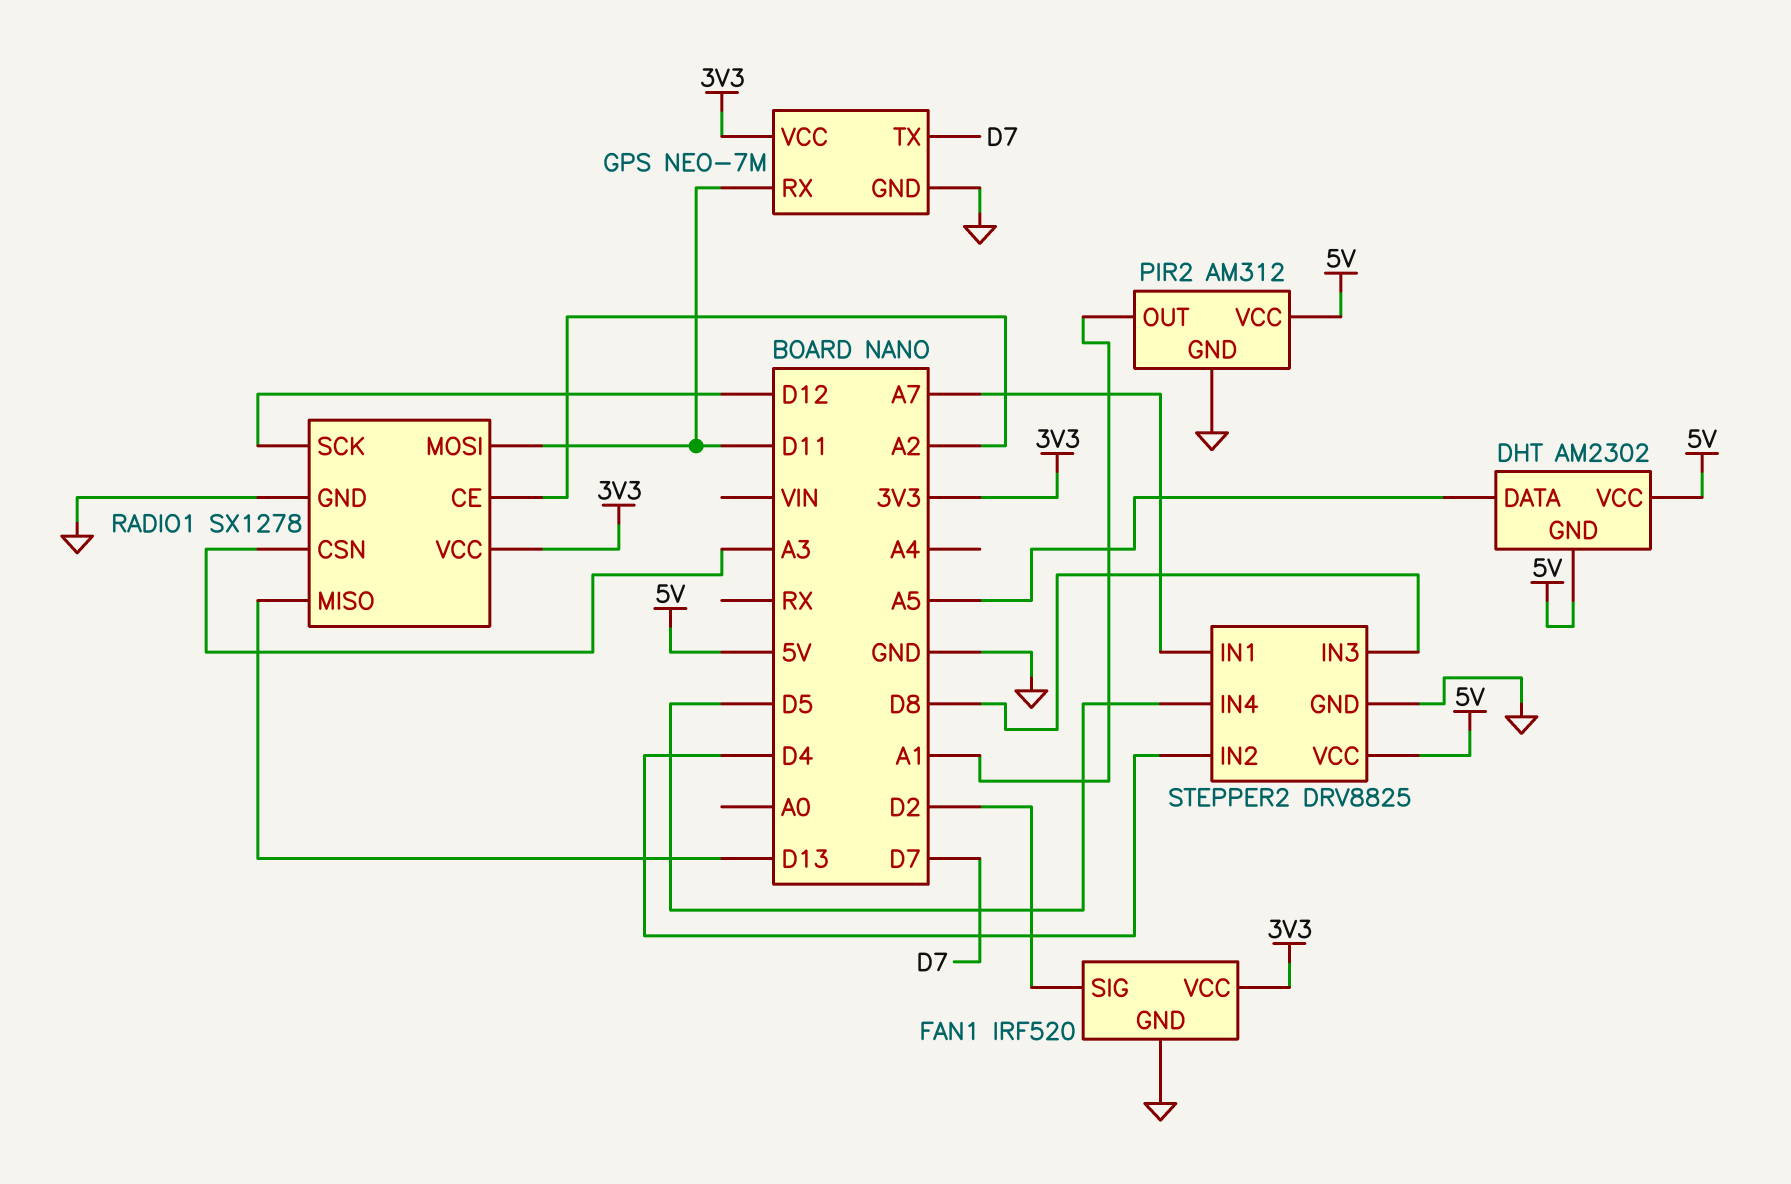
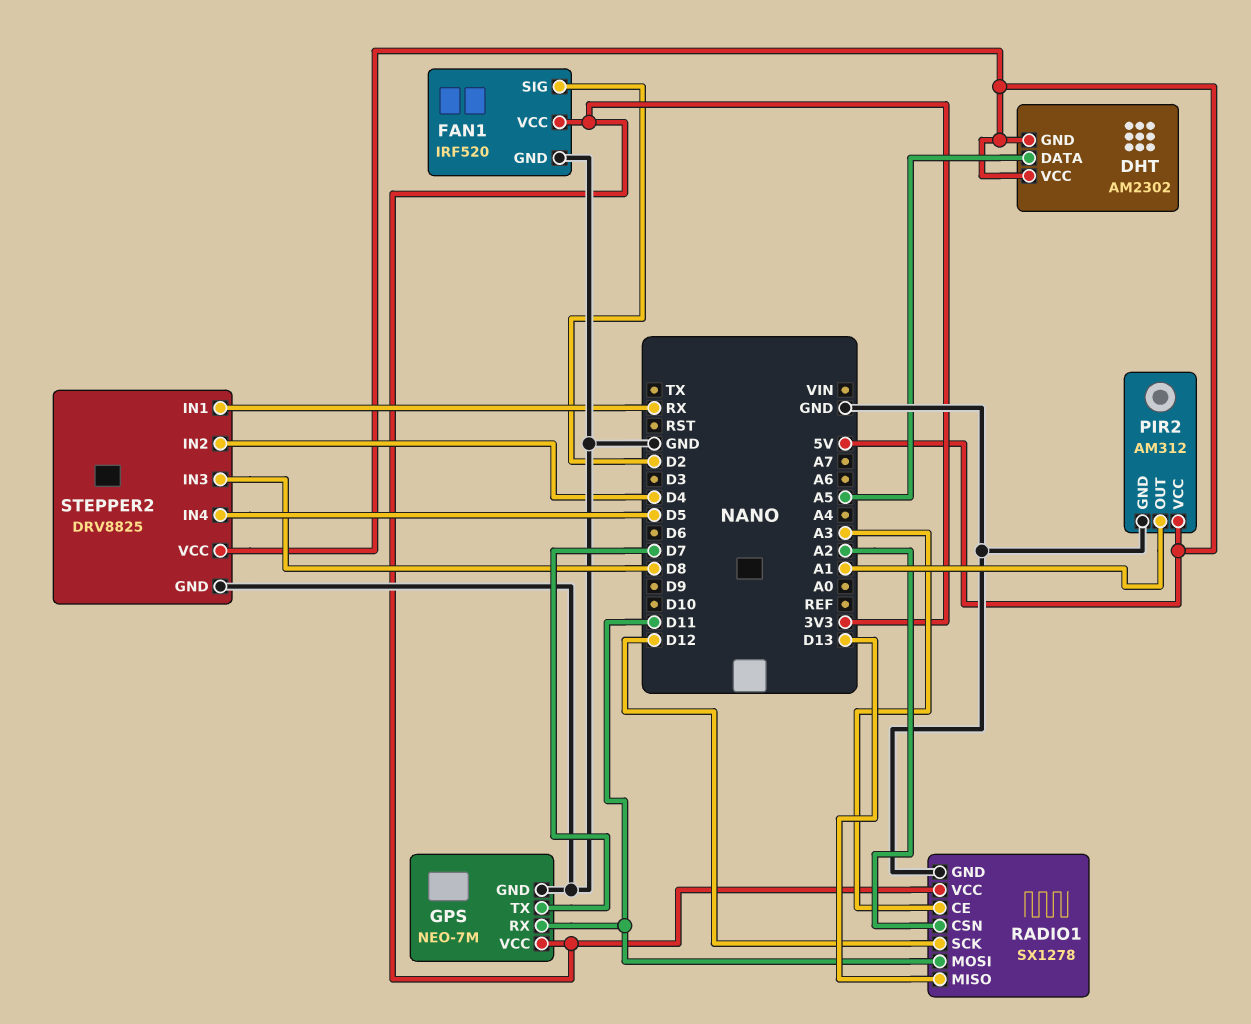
RADIO1 pin CE: A2 -> A3
RADIO1 pin CSN: A3 -> A2
STEPPER2 pin IN1: A7 -> RX

